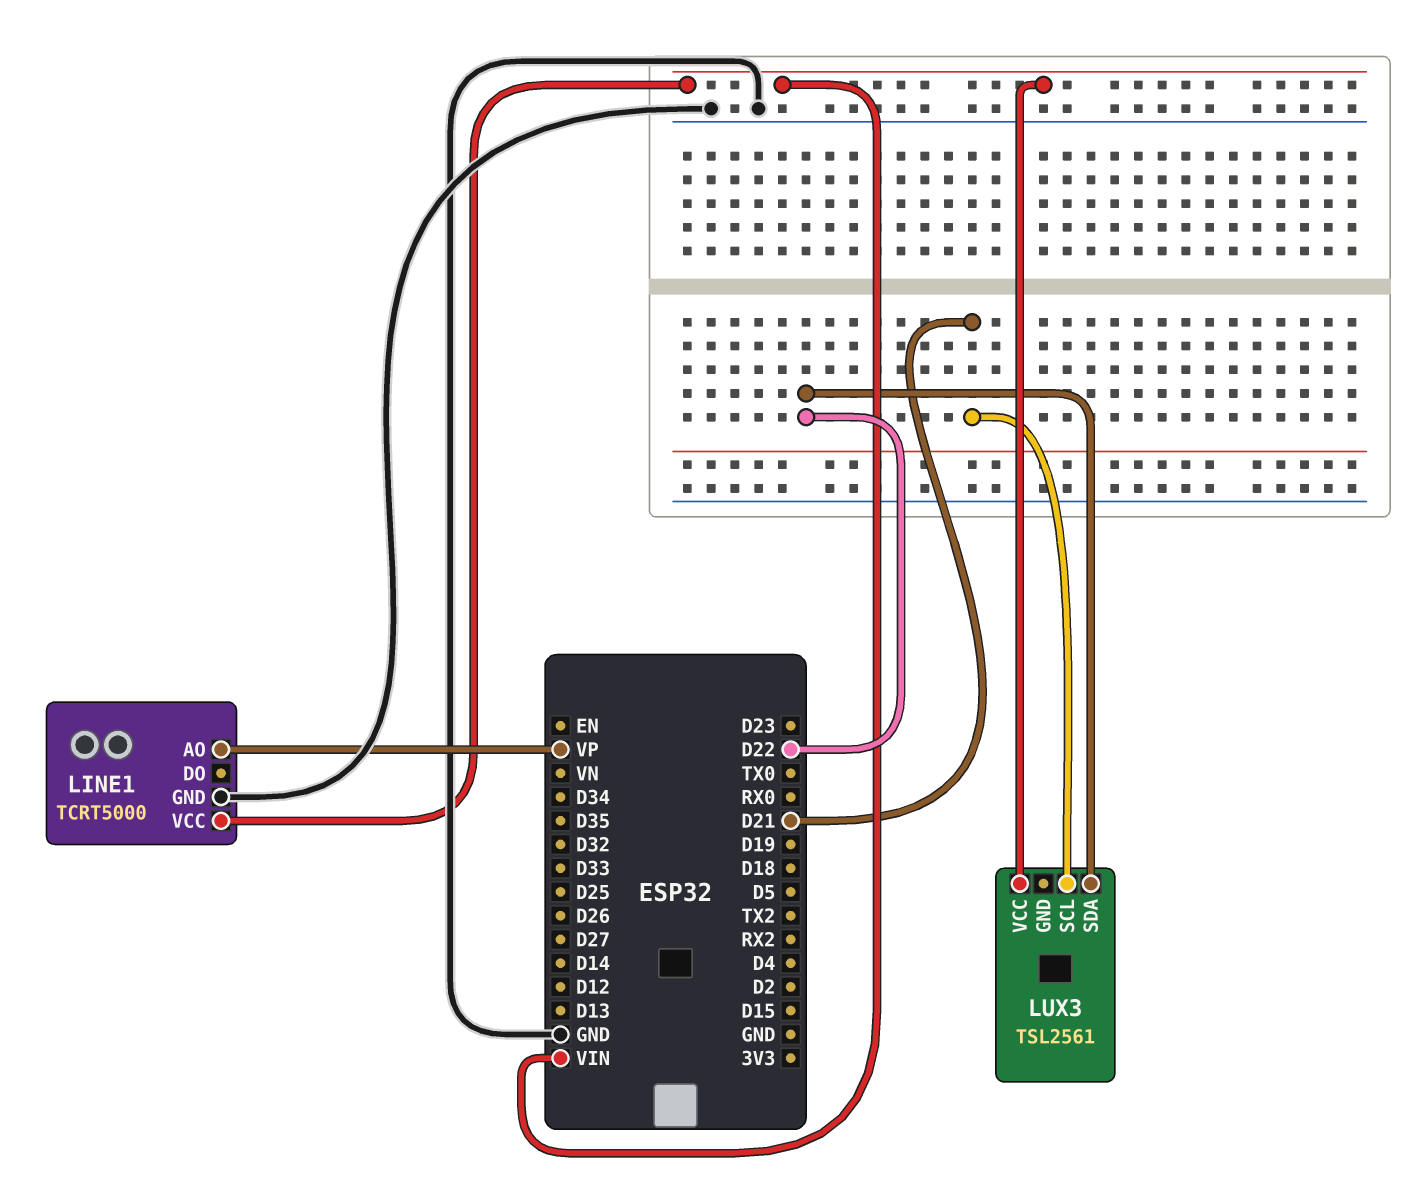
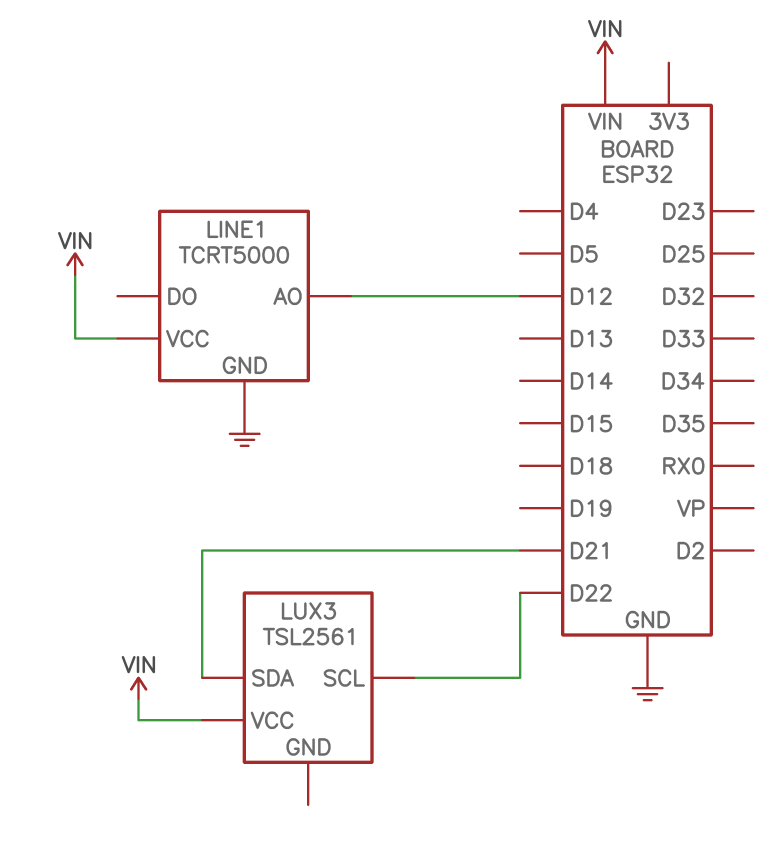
LINE1 pin AO: VP -> D12
LUX3 pin SCL: D21 -> D22
LUX3 pin SDA: D22 -> D21

